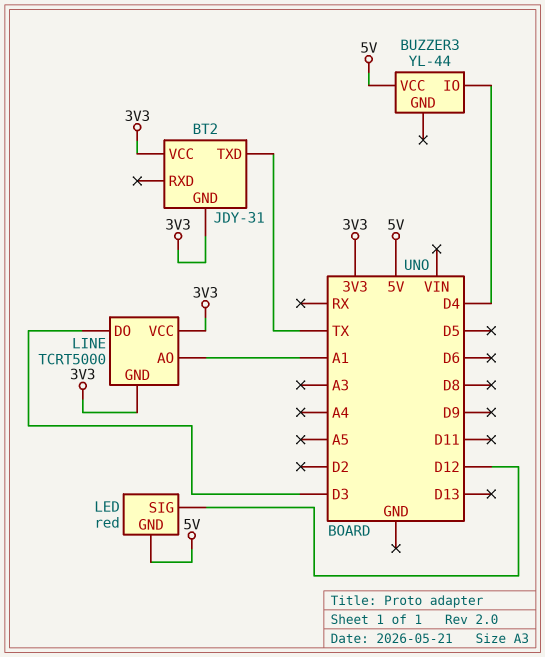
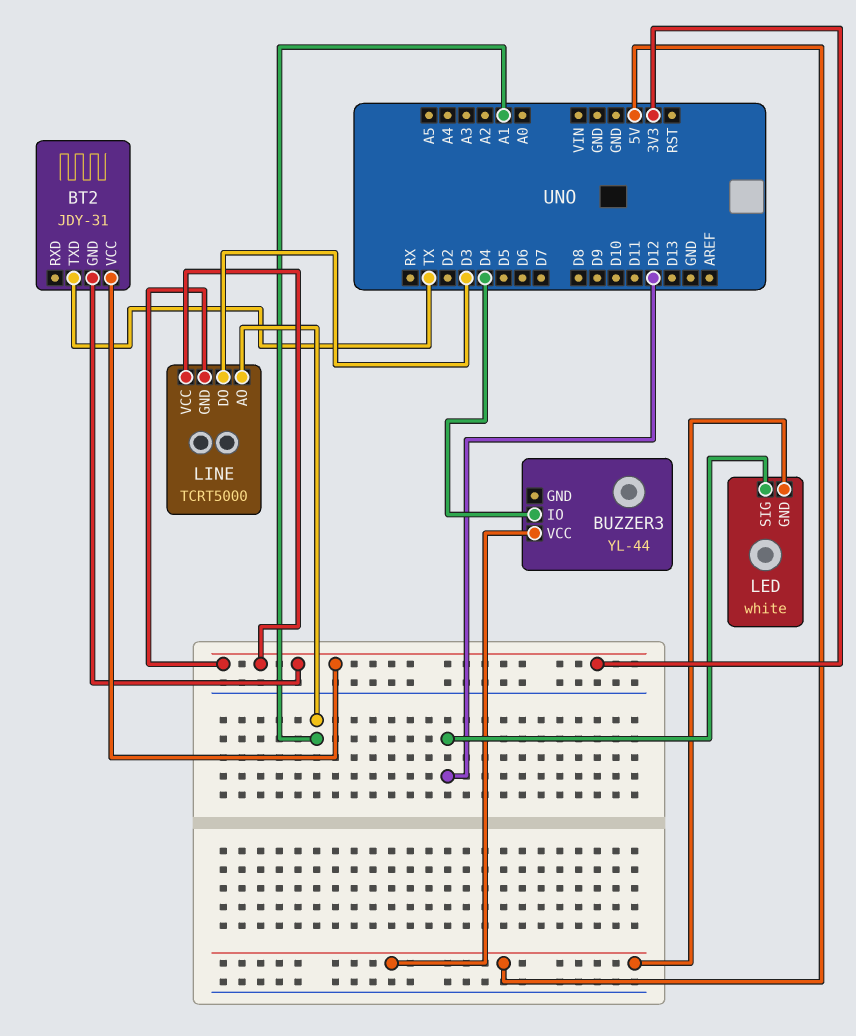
LED: red -> white

